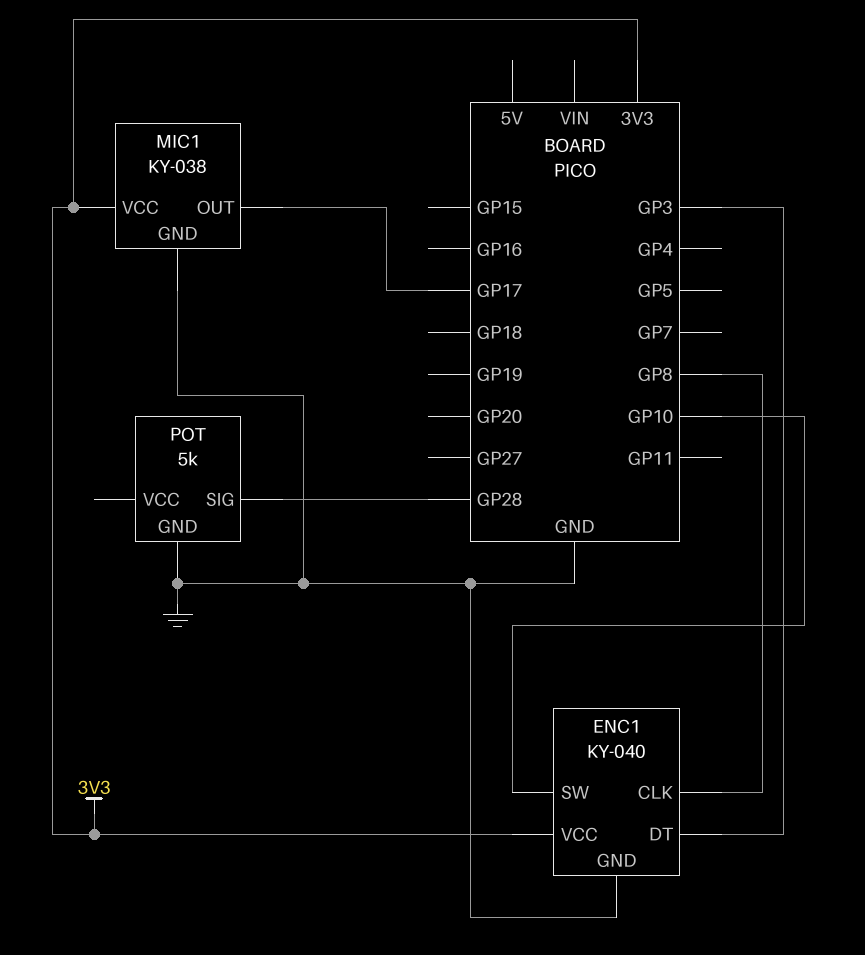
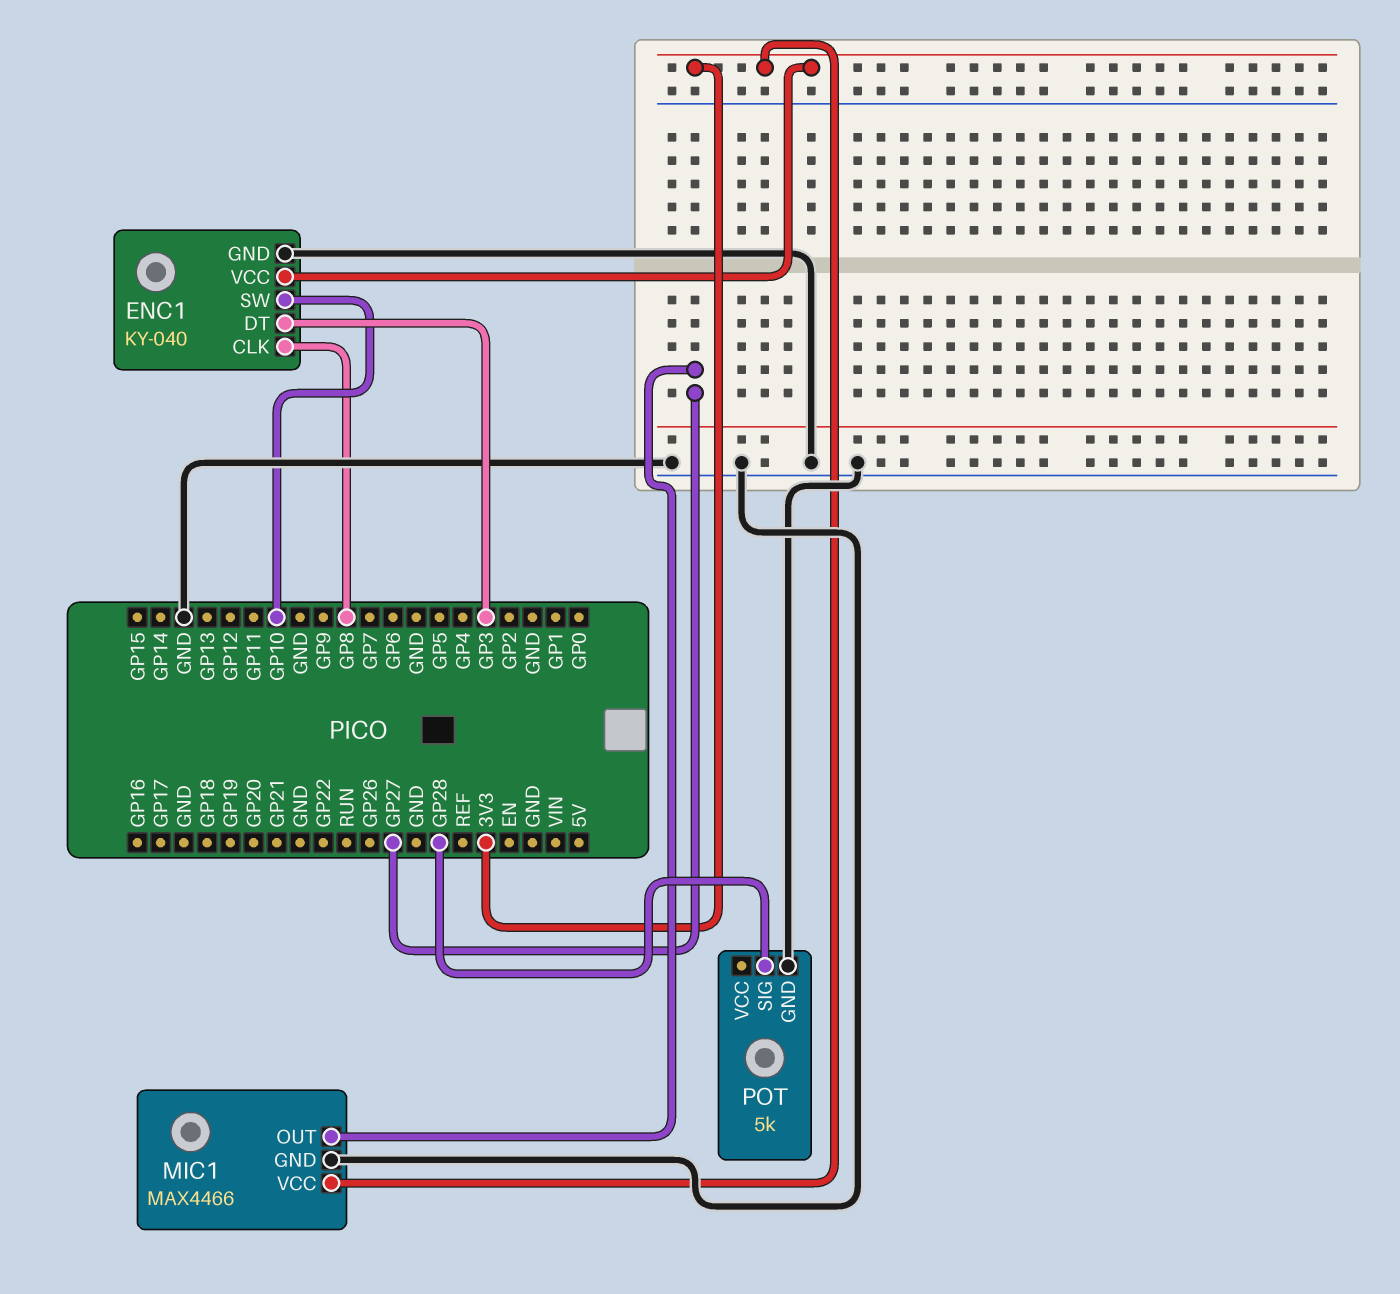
MIC1: KY-038 -> MAX4466
MIC1 pin OUT: GP17 -> GP27

